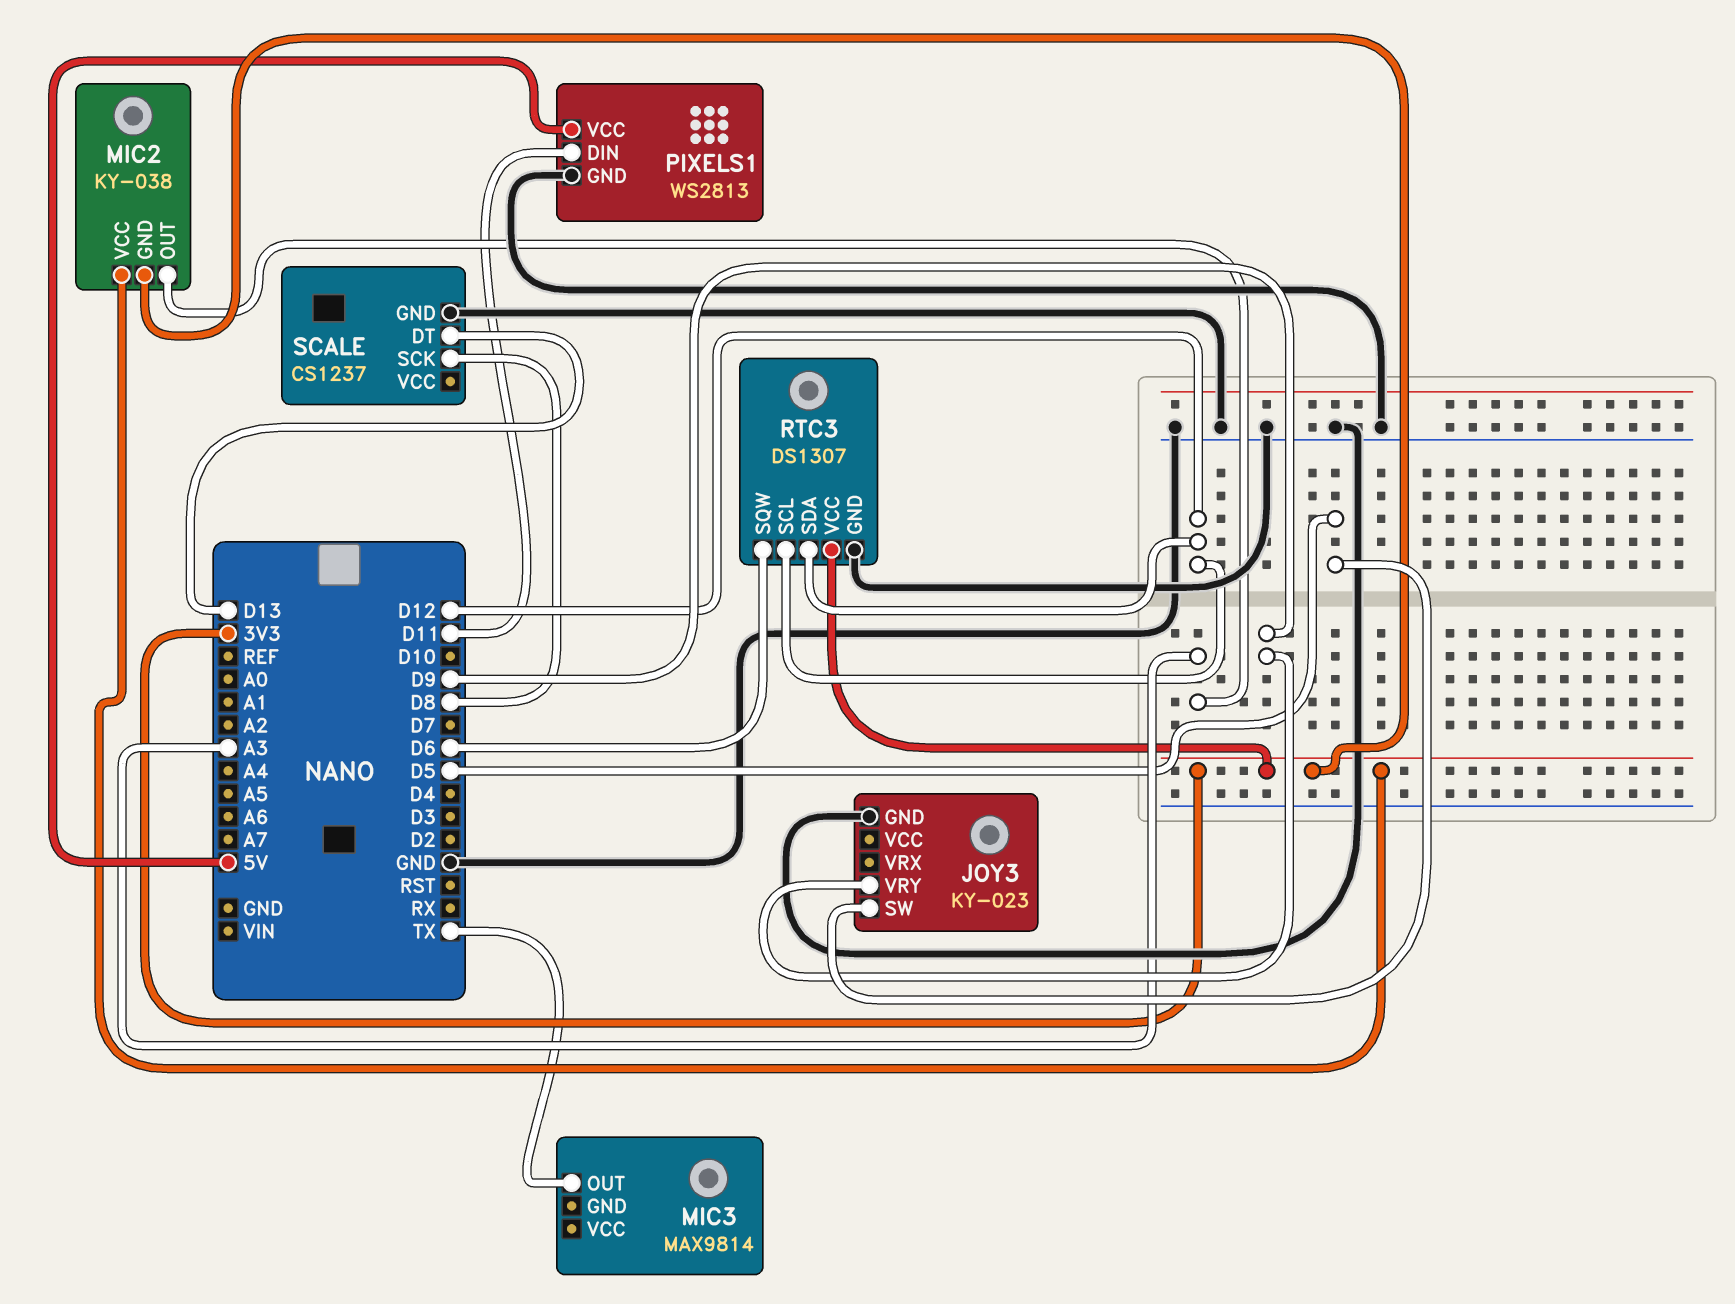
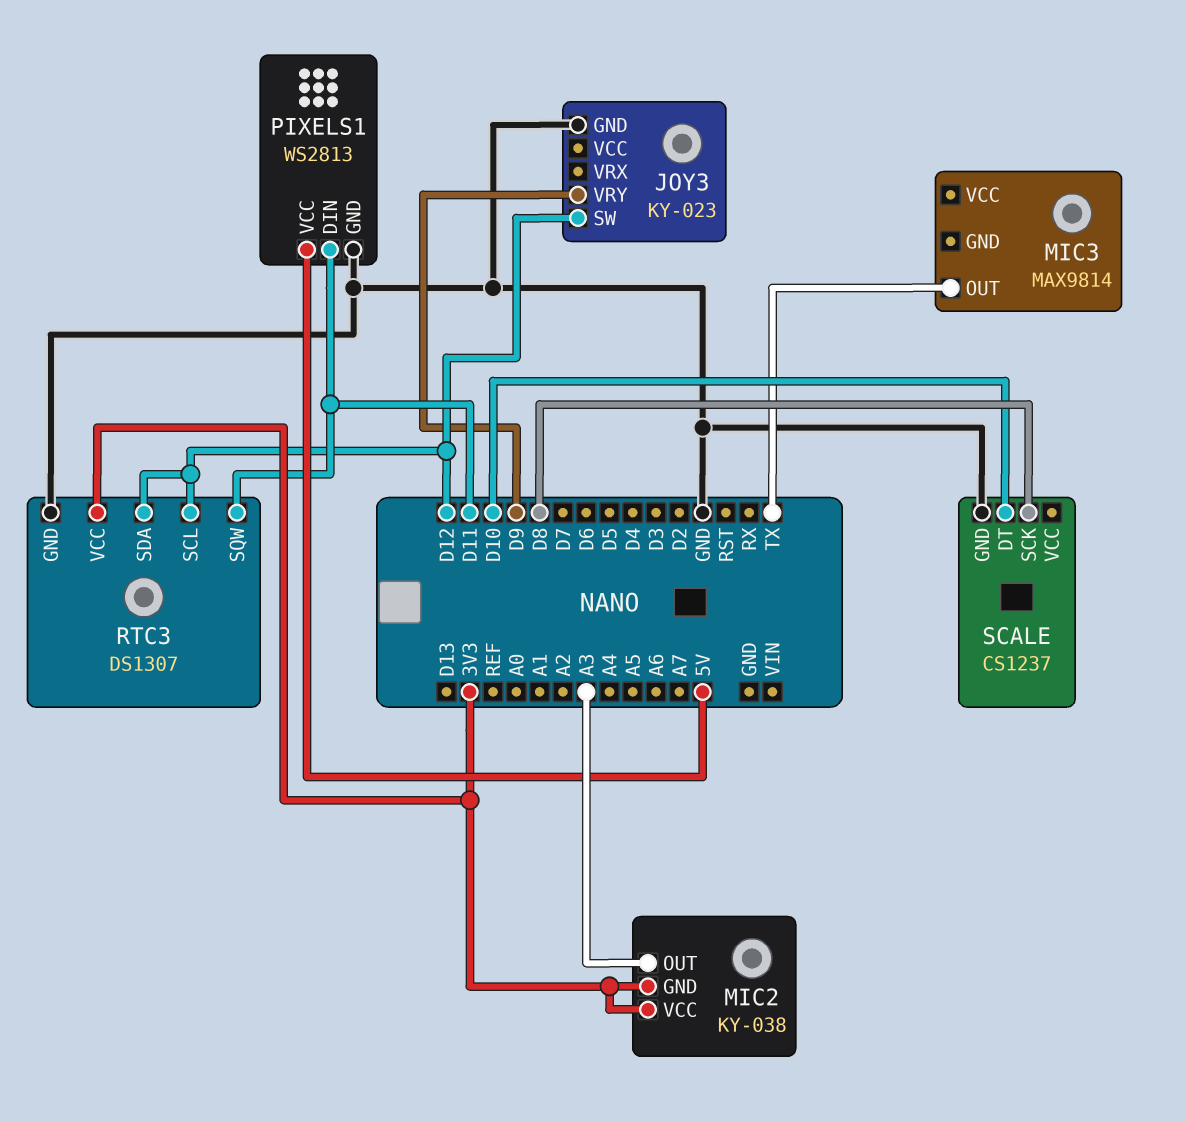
JOY3 pin SW: D5 -> D12
RTC3 pin SQW: D6 -> D11
SCALE pin DT: D13 -> D10

